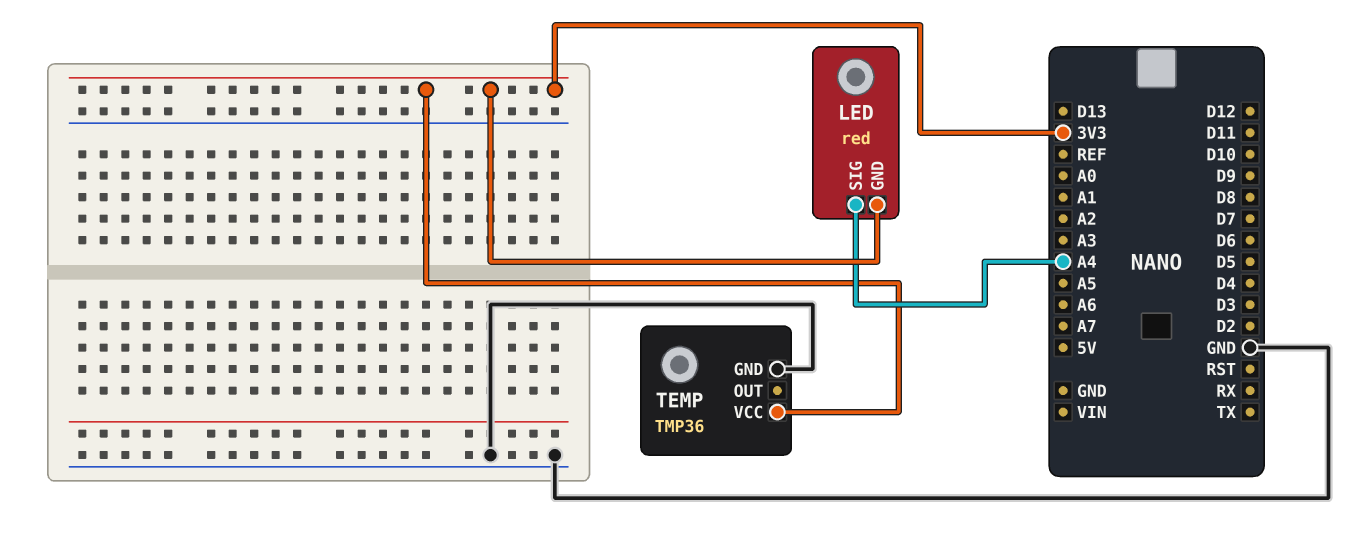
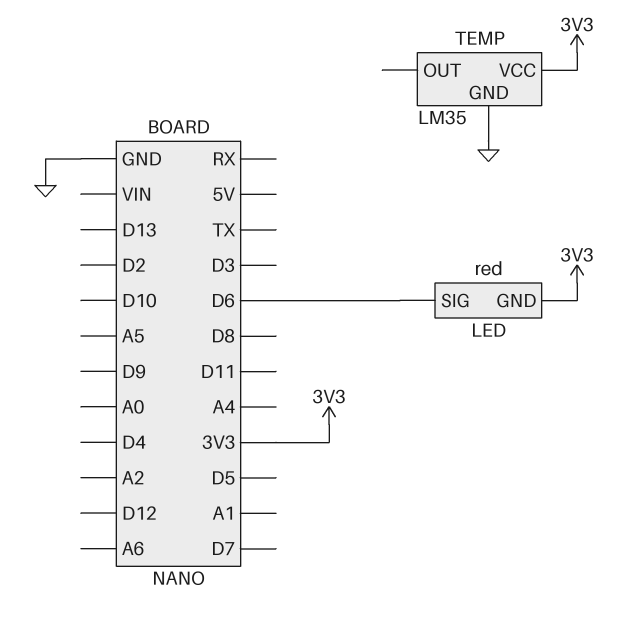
LED pin SIG: A4 -> D6
TEMP: TMP36 -> LM35

